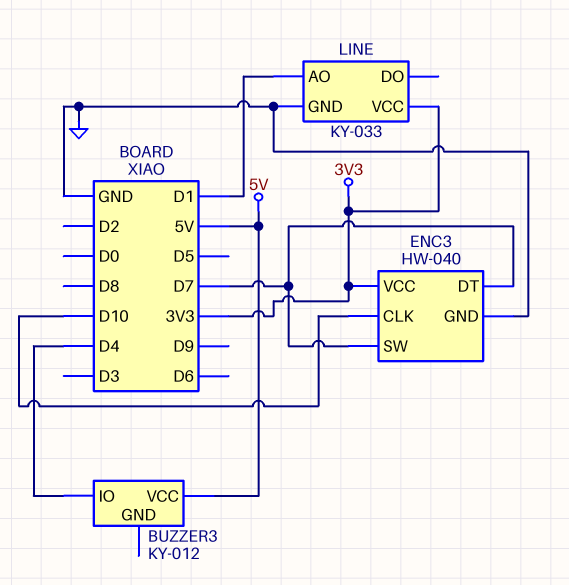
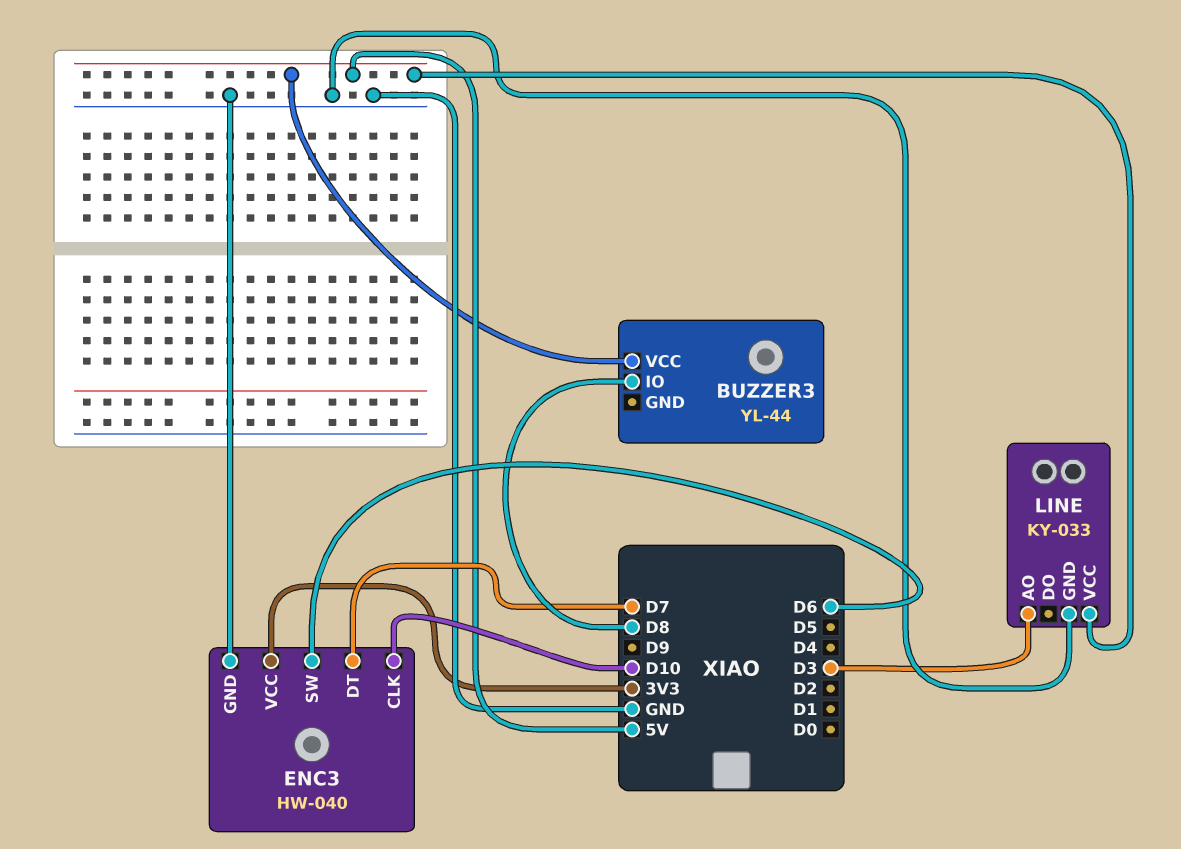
BUZZER3: KY-012 -> YL-44
BUZZER3 pin IO: D4 -> D8
ENC3 pin SW: D7 -> D6
LINE pin AO: D1 -> D3
LINE pin VCC: 3V3 -> 5V

